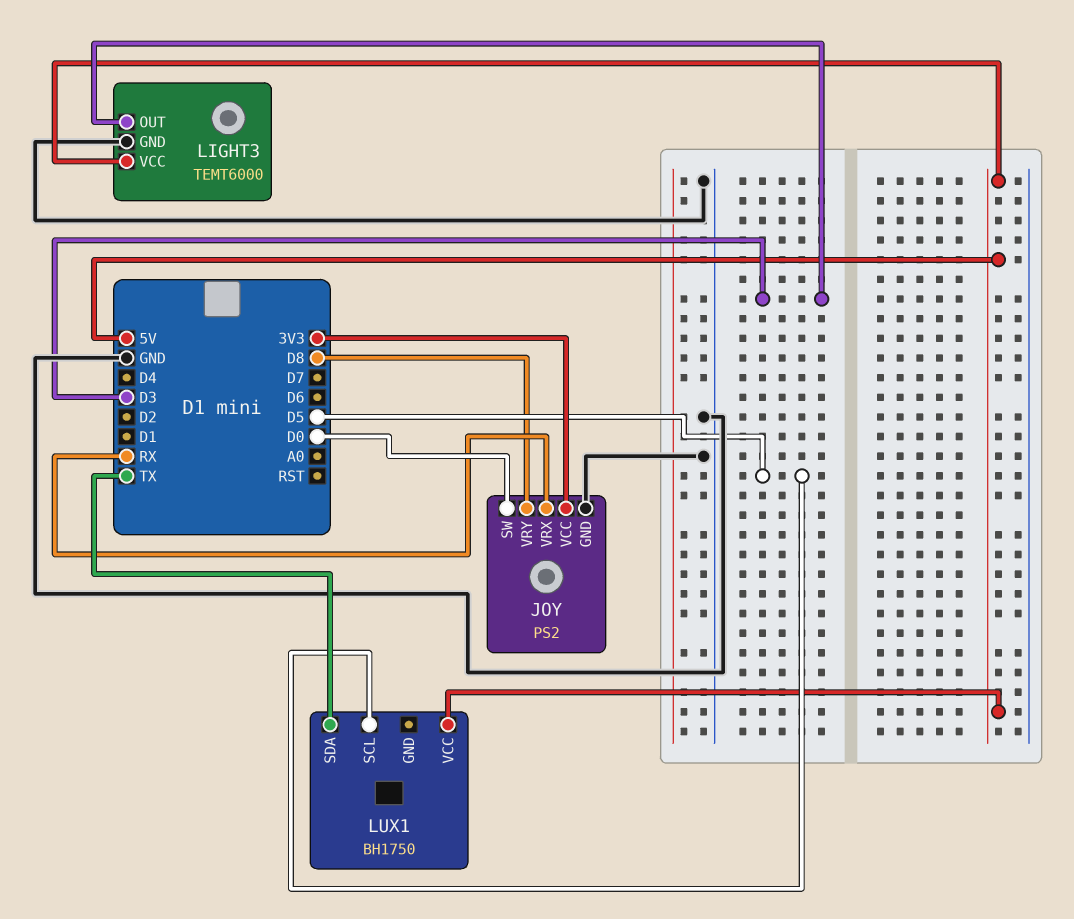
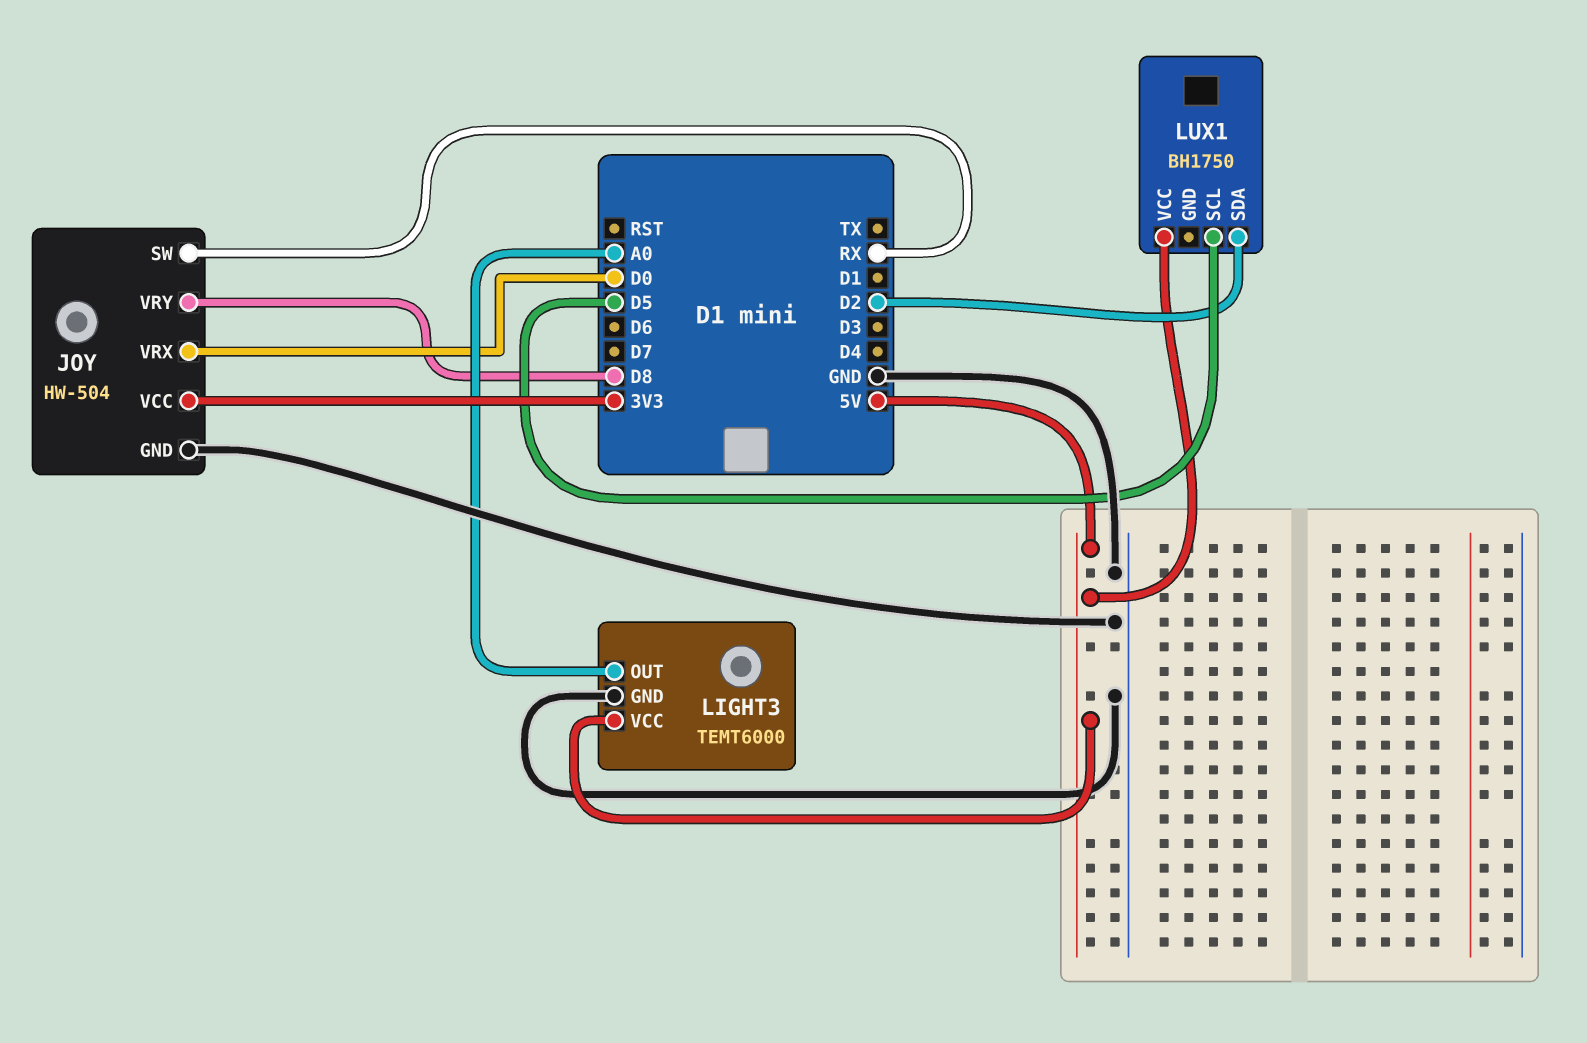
JOY: PS2 -> HW-504
JOY pin SW: D0 -> RX
JOY pin VRX: RX -> D0
LIGHT3 pin OUT: D3 -> A0
LUX1 pin SDA: TX -> D2

